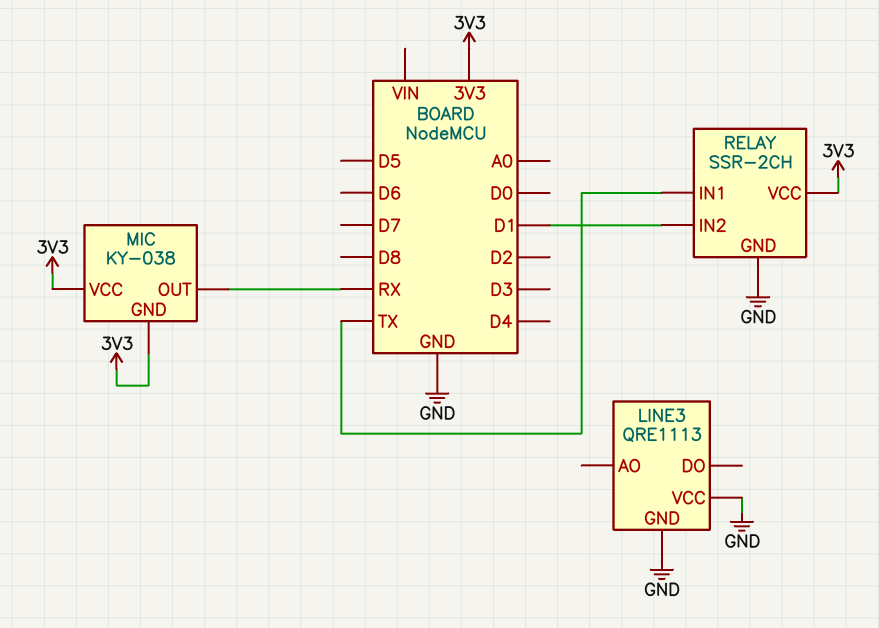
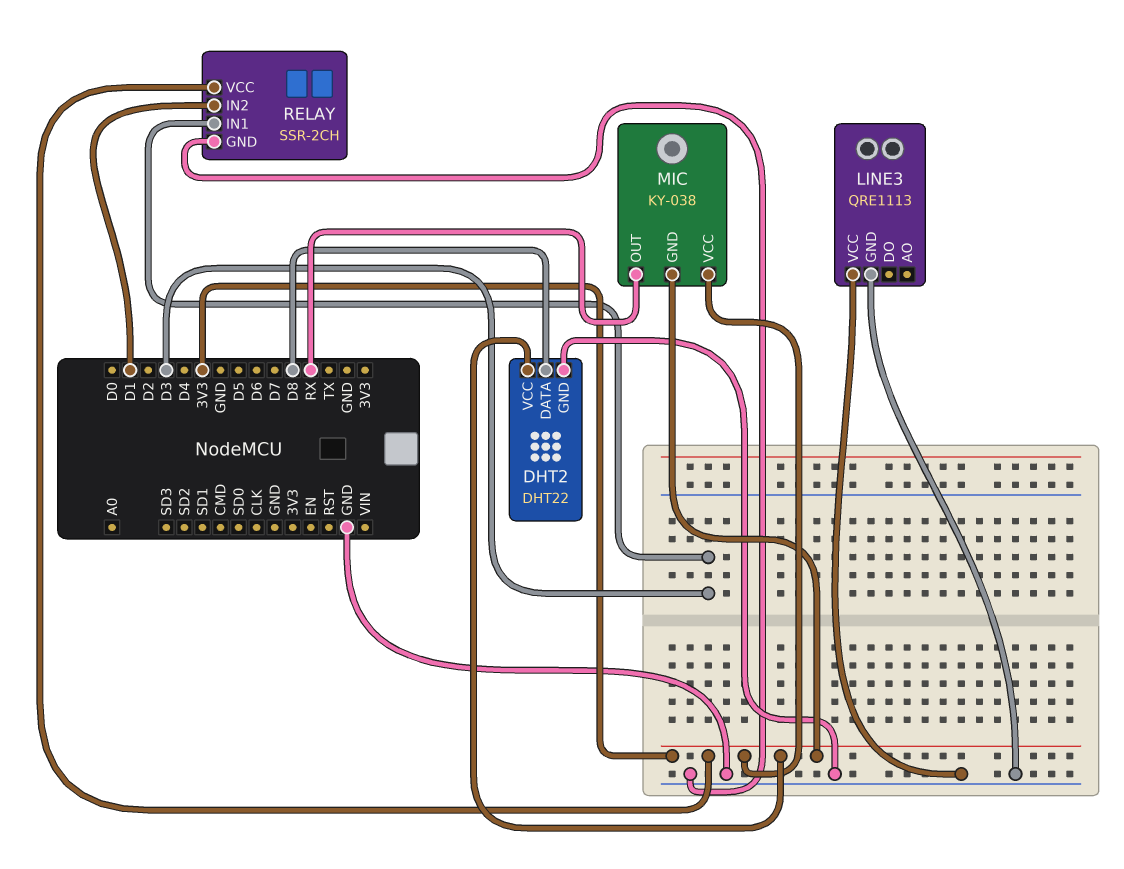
DHT2: none -> DHT22
DHT2 pin DATA: none -> D8
DHT2 pin GND: none -> GND
DHT2 pin VCC: none -> 3V3
RELAY pin IN1: TX -> D3

